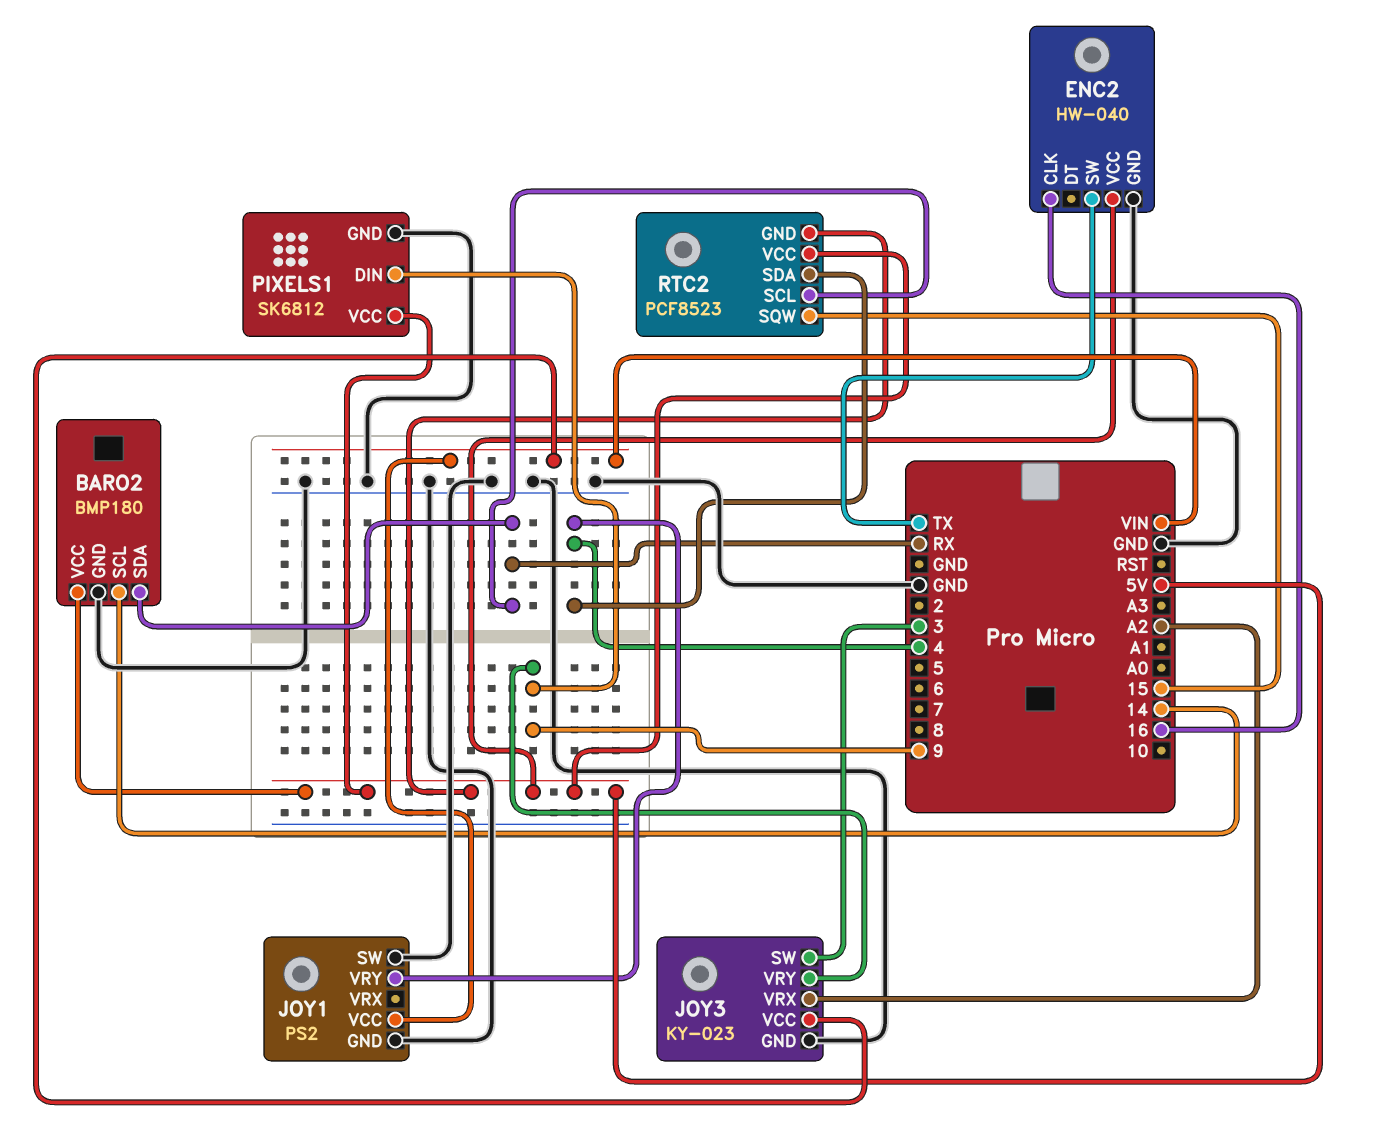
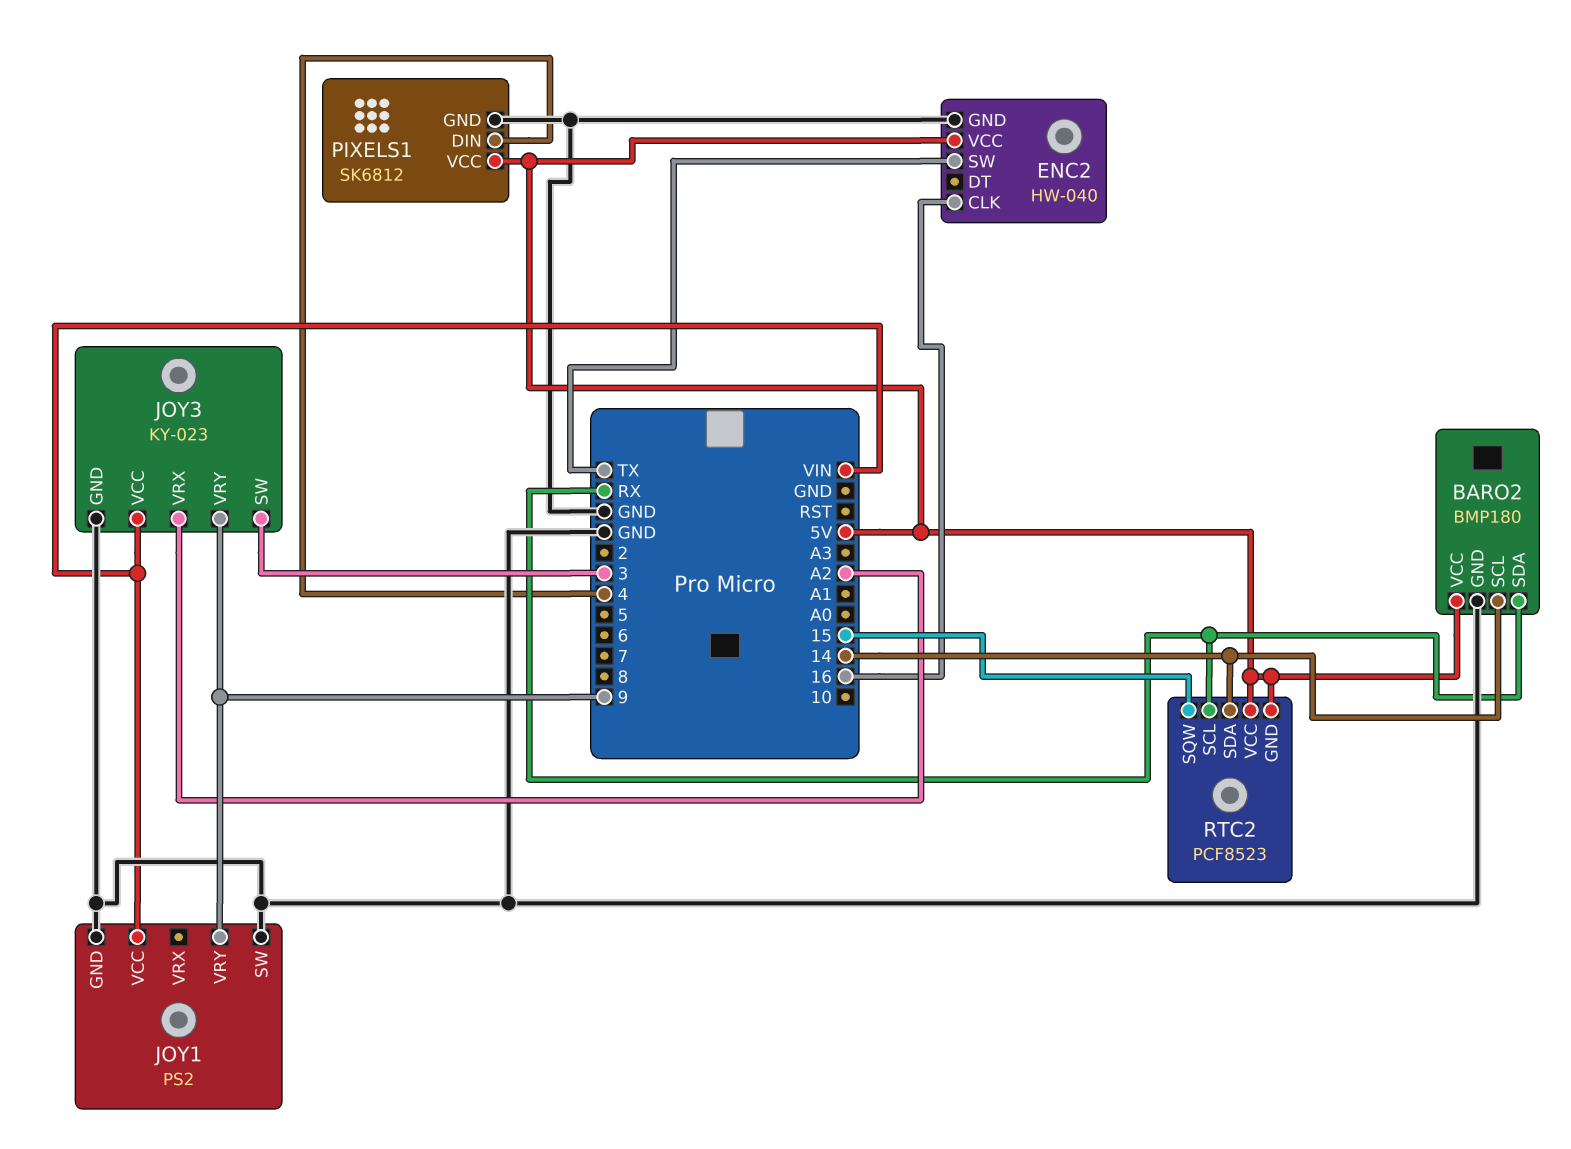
JOY1 pin VRY: 4 -> 9
PIXELS1 pin DIN: 9 -> 4
RTC2 pin SDA: 4 -> 14

